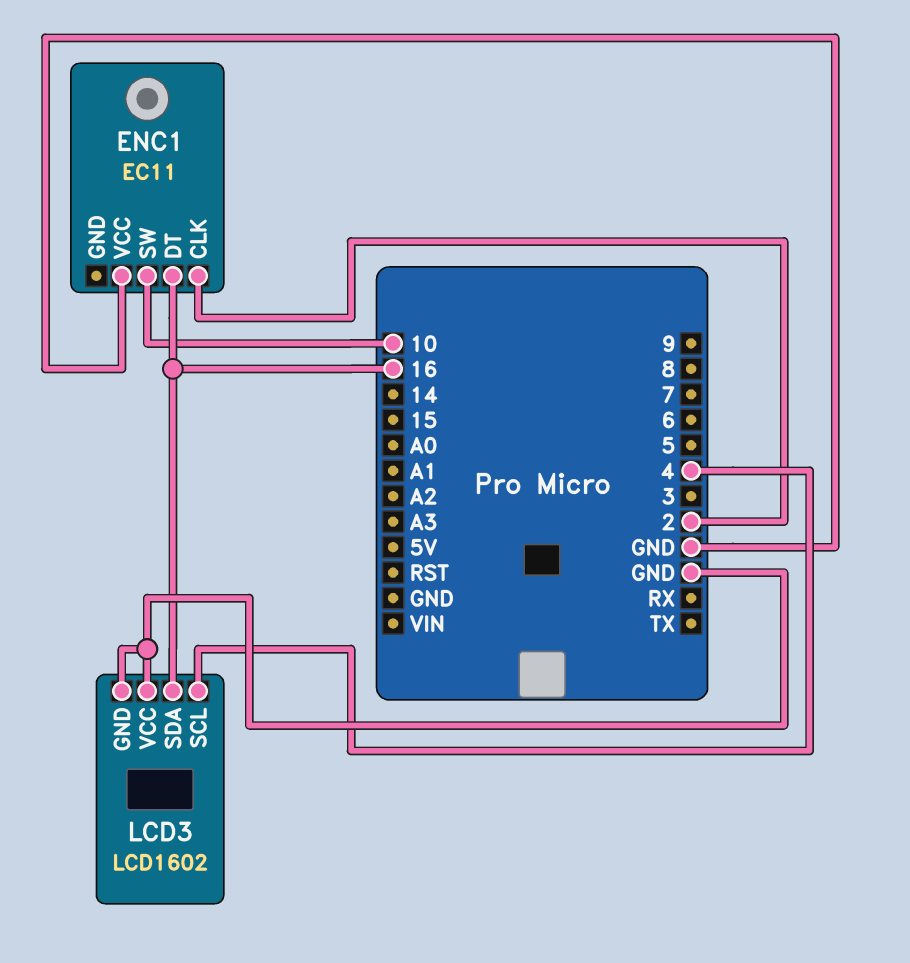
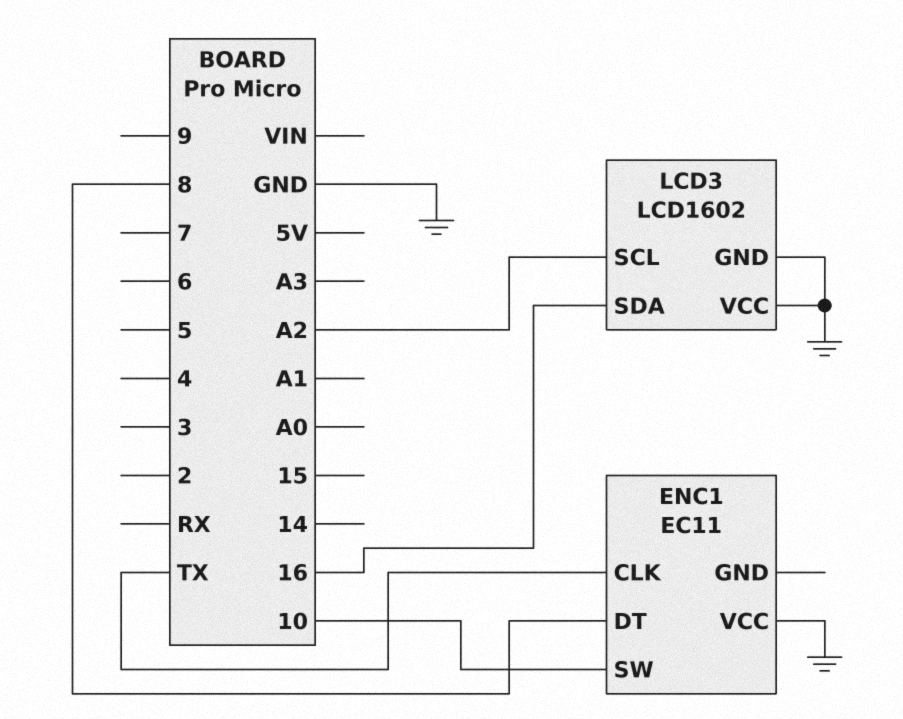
ENC1 pin CLK: 2 -> TX
ENC1 pin DT: 16 -> 8
LCD3 pin SCL: 4 -> A2

